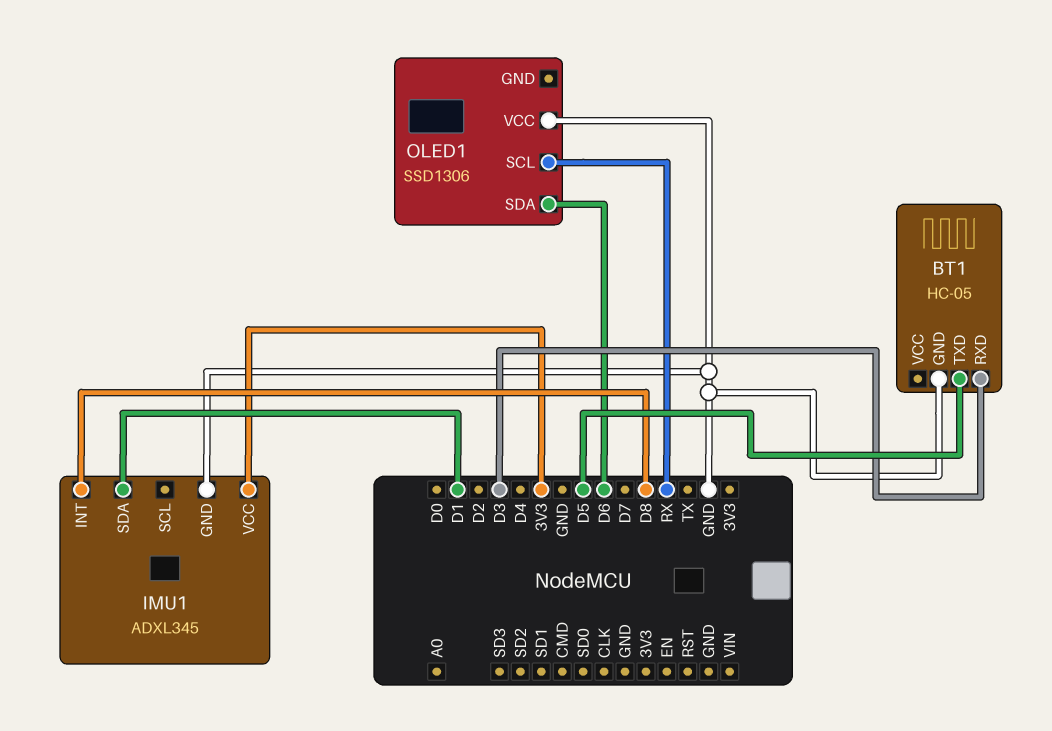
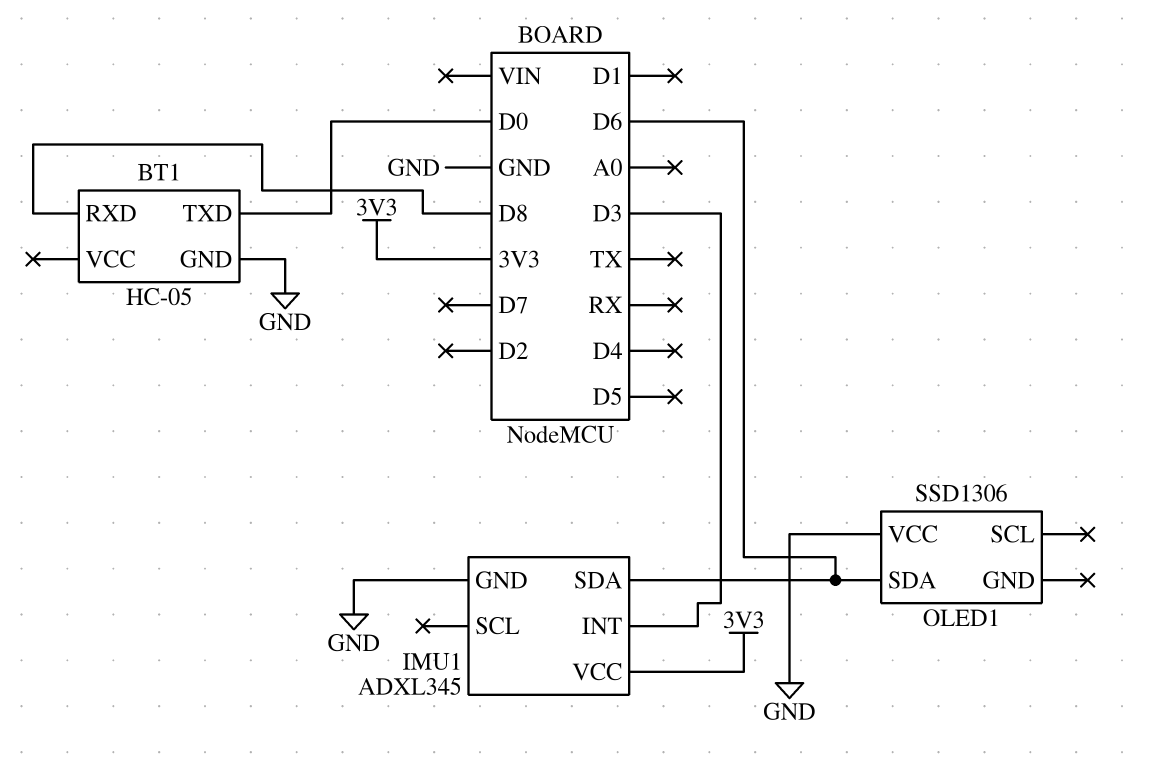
BT1 pin RXD: D3 -> D8
BT1 pin TXD: D5 -> D0
IMU1 pin INT: D8 -> D3
IMU1 pin SDA: D1 -> D6
OLED1 pin SCL: RX -> none

